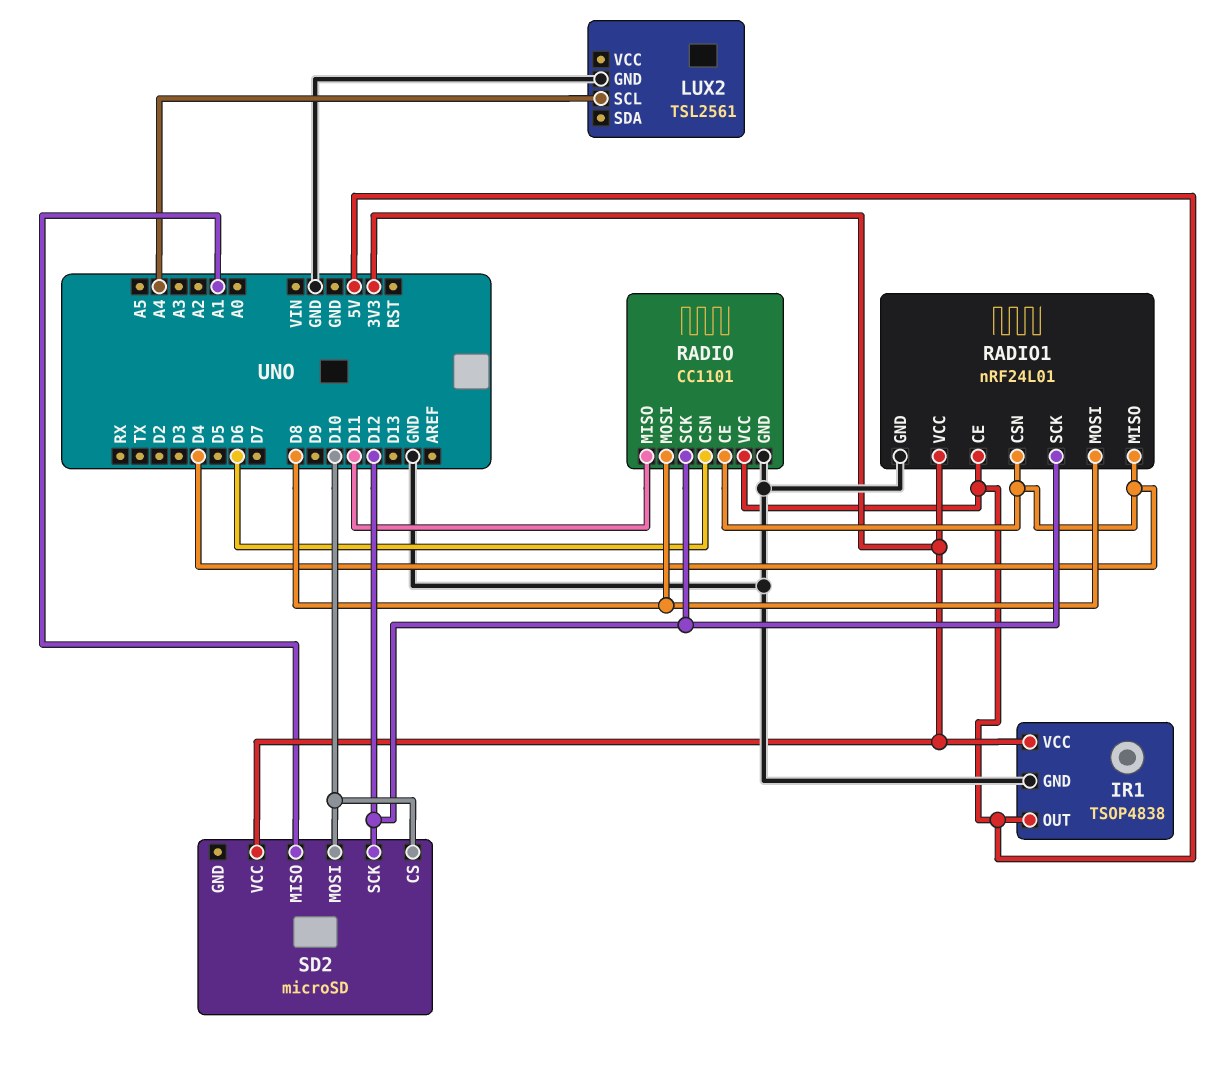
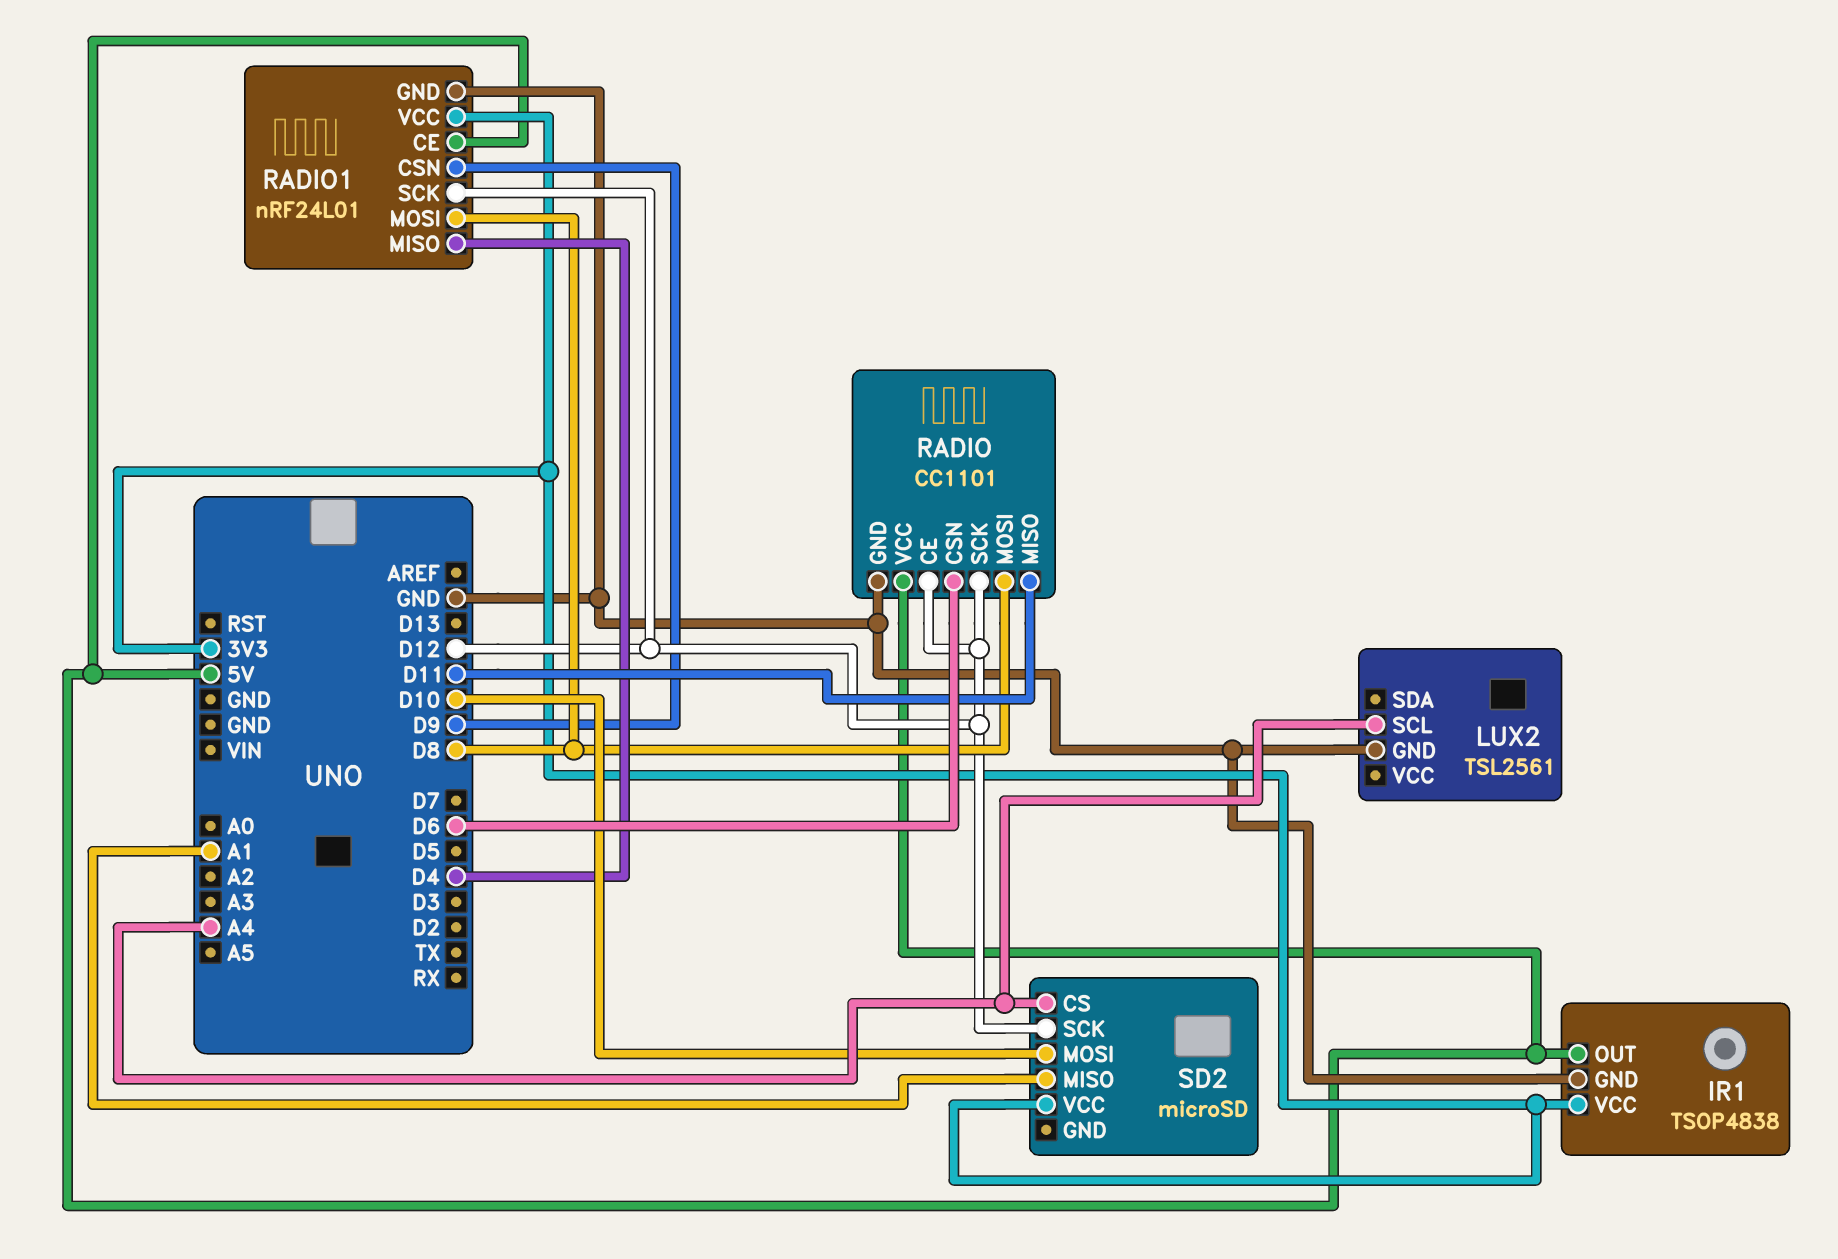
RADIO pin CE: D4 -> D12
RADIO1 pin CSN: D4 -> D9
SD2 pin CS: D10 -> A4

